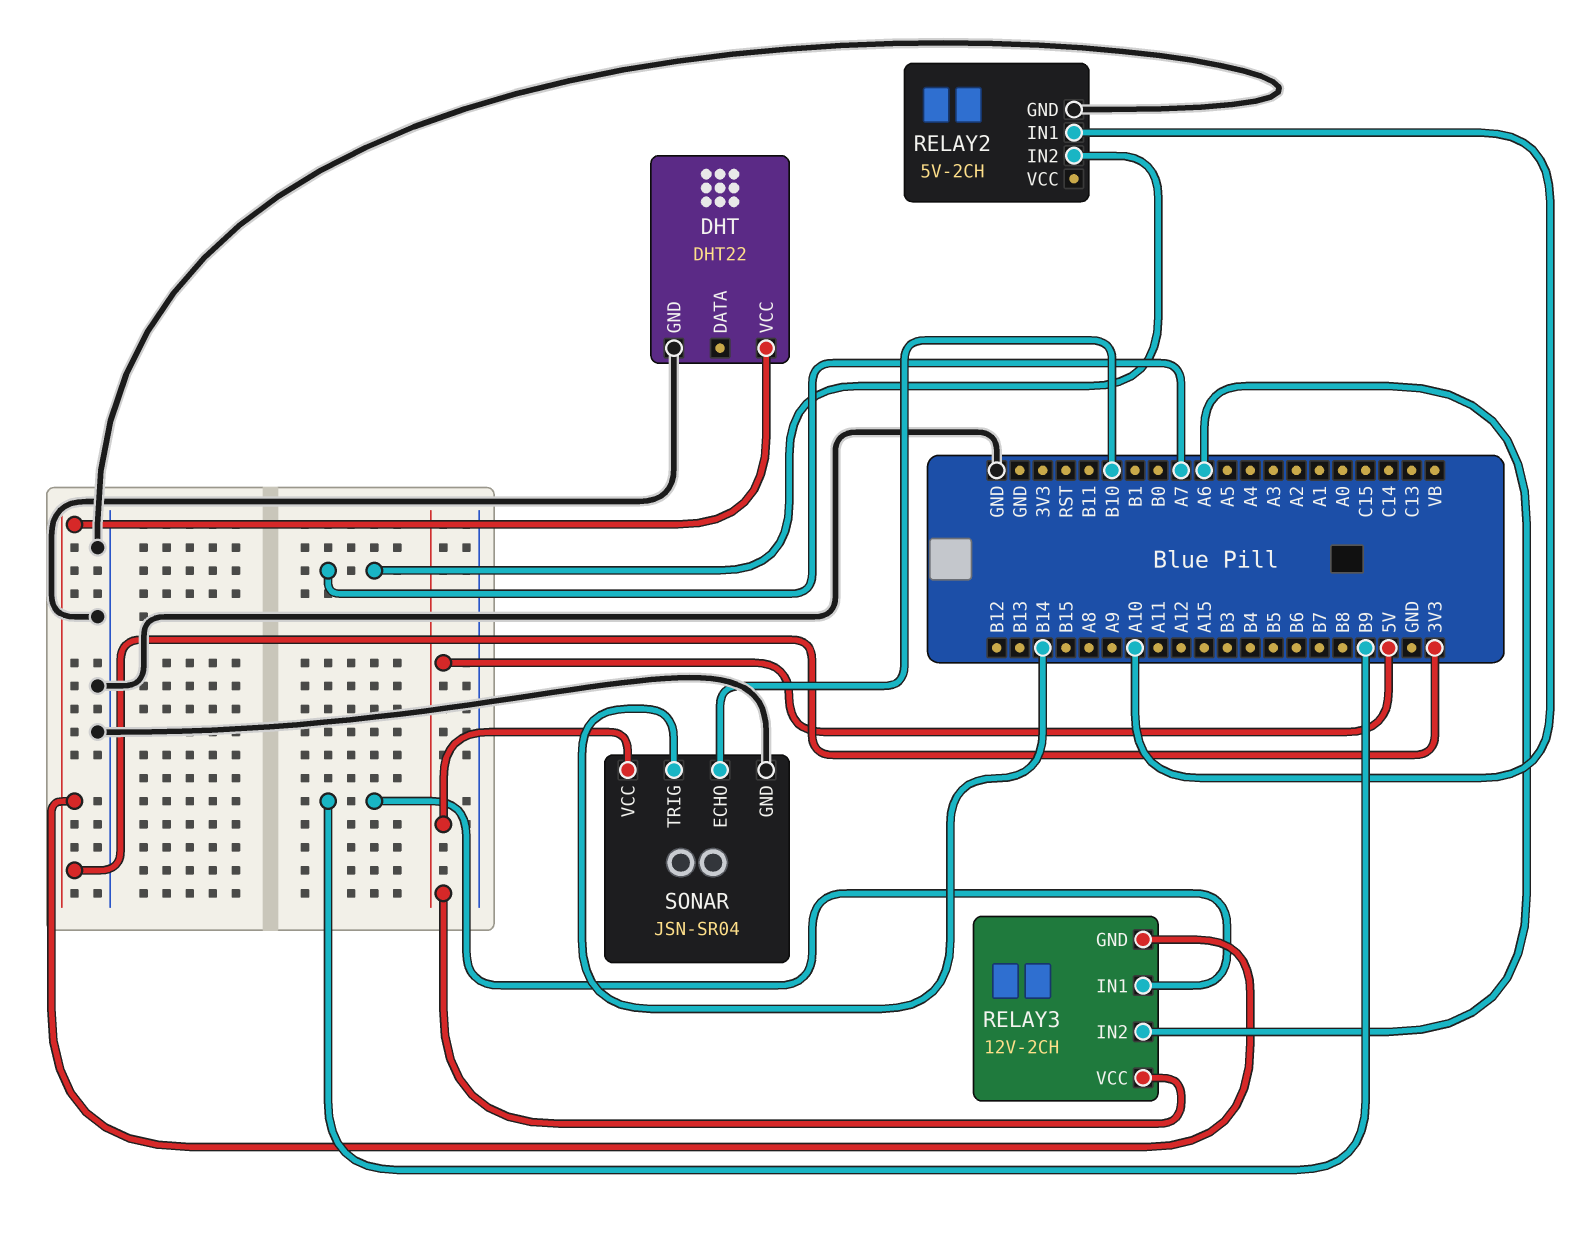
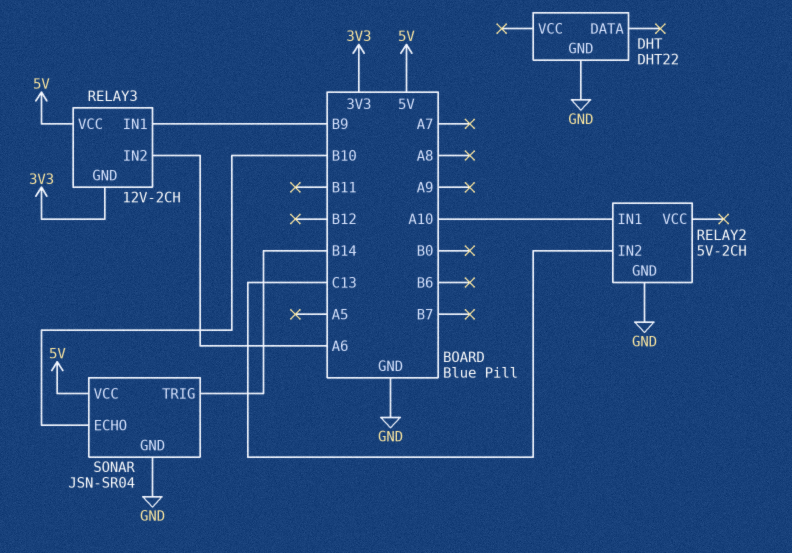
DHT pin VCC: 3V3 -> none
RELAY2 pin IN2: A7 -> C13

